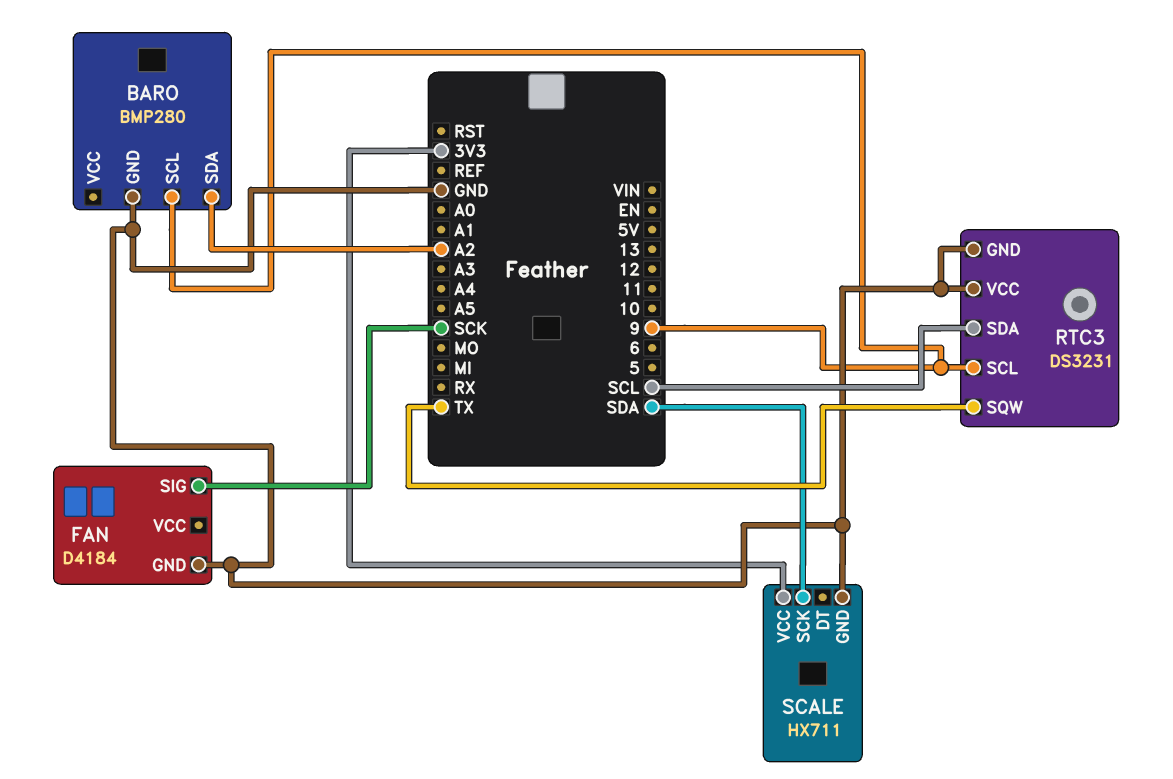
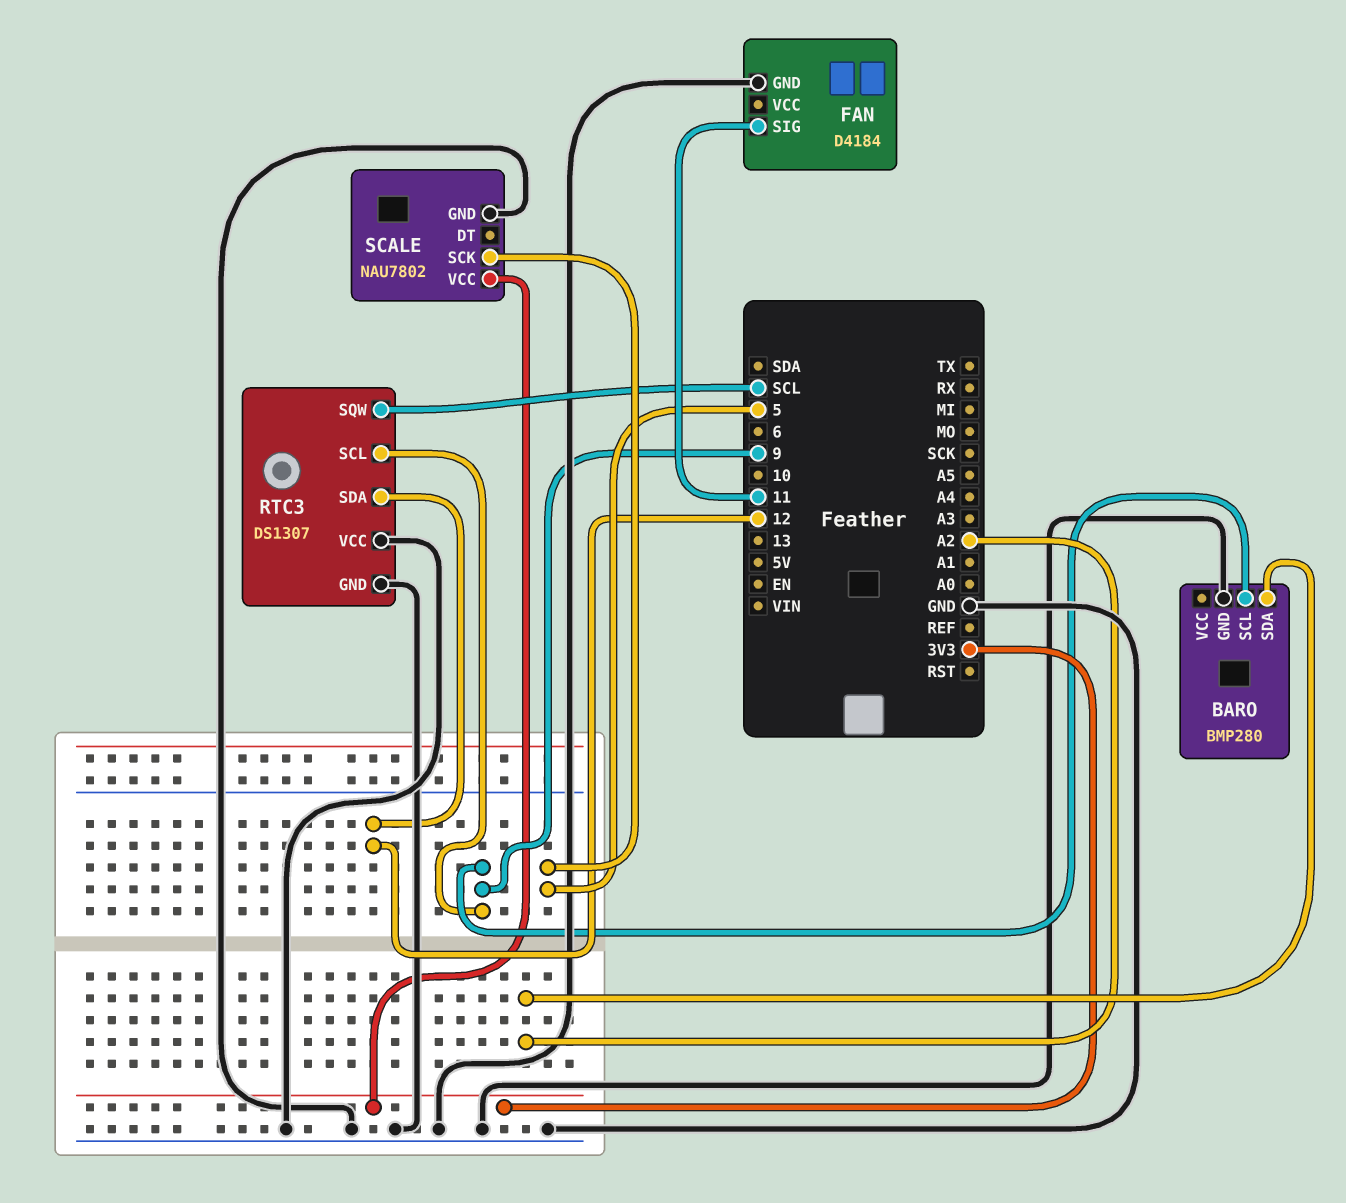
FAN pin SIG: SCK -> 11
RTC3: DS3231 -> DS1307
RTC3 pin SDA: SCL -> 12
RTC3 pin SQW: TX -> SCL
SCALE: HX711 -> NAU7802
SCALE pin SCK: SDA -> 5

